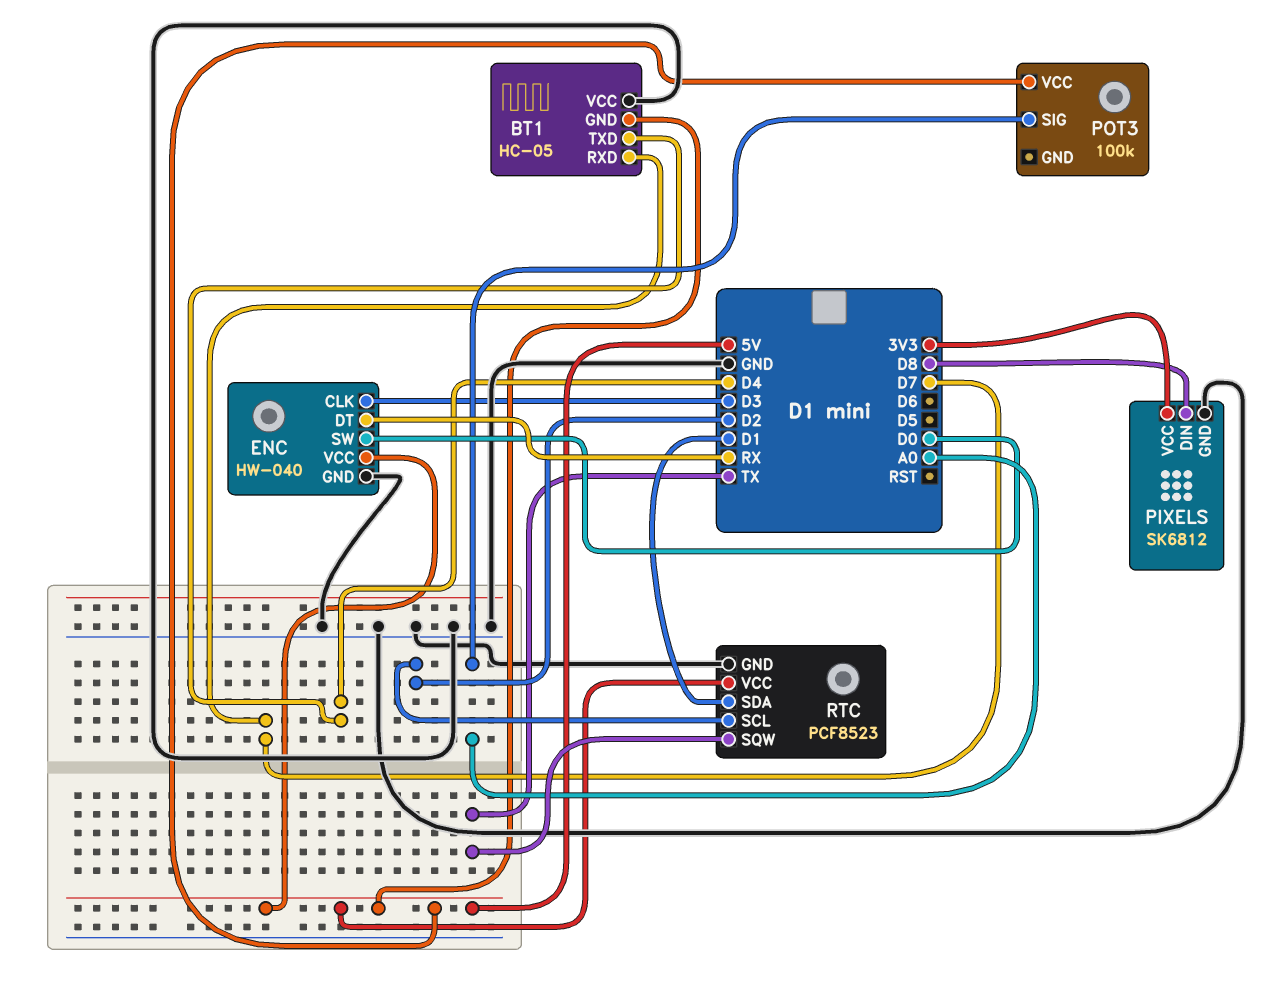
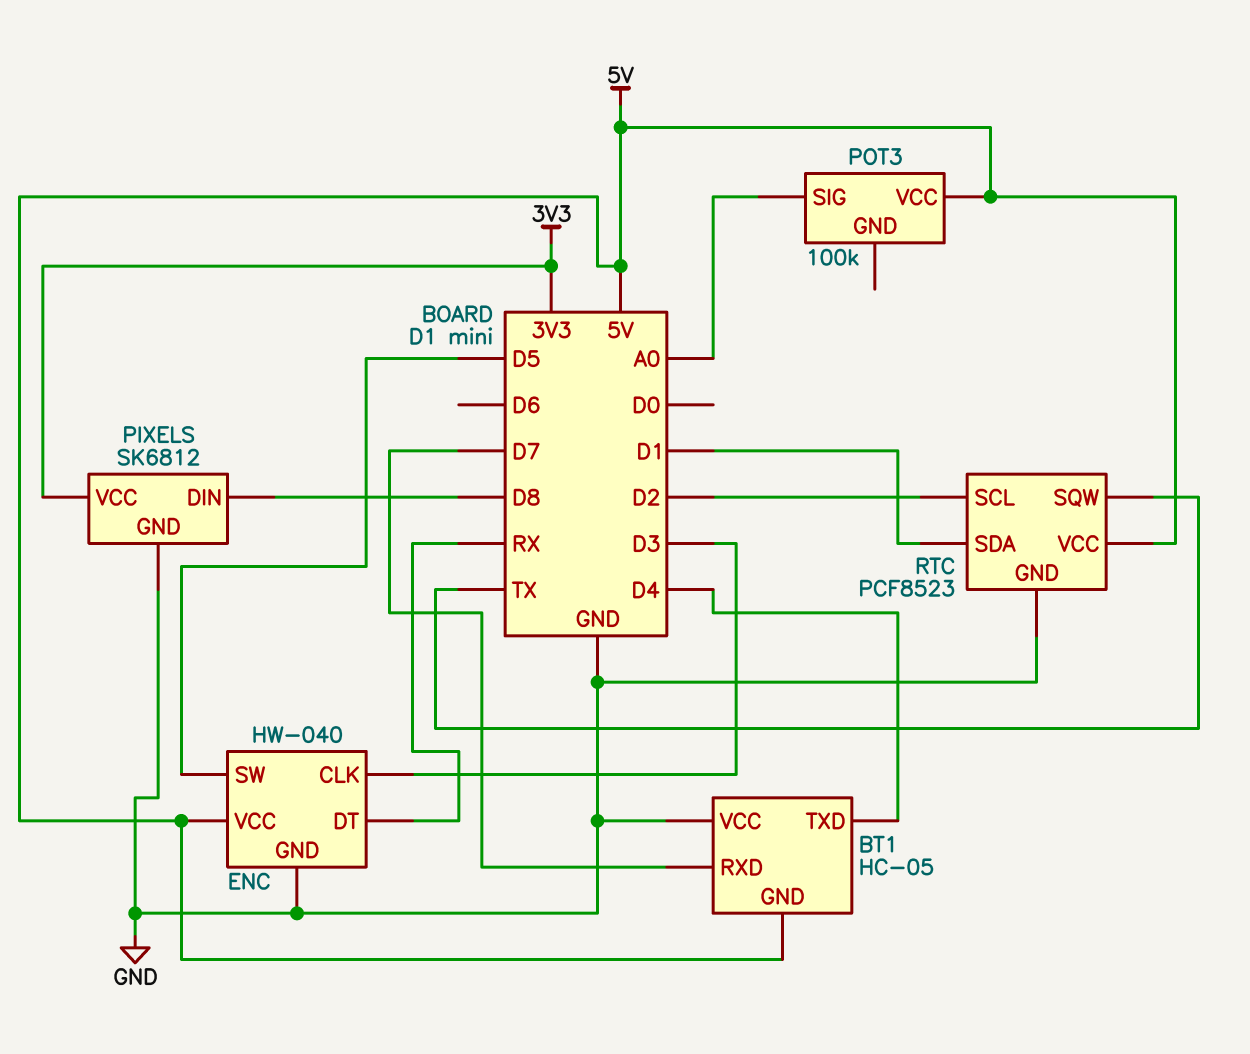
ENC pin SW: D0 -> D5

